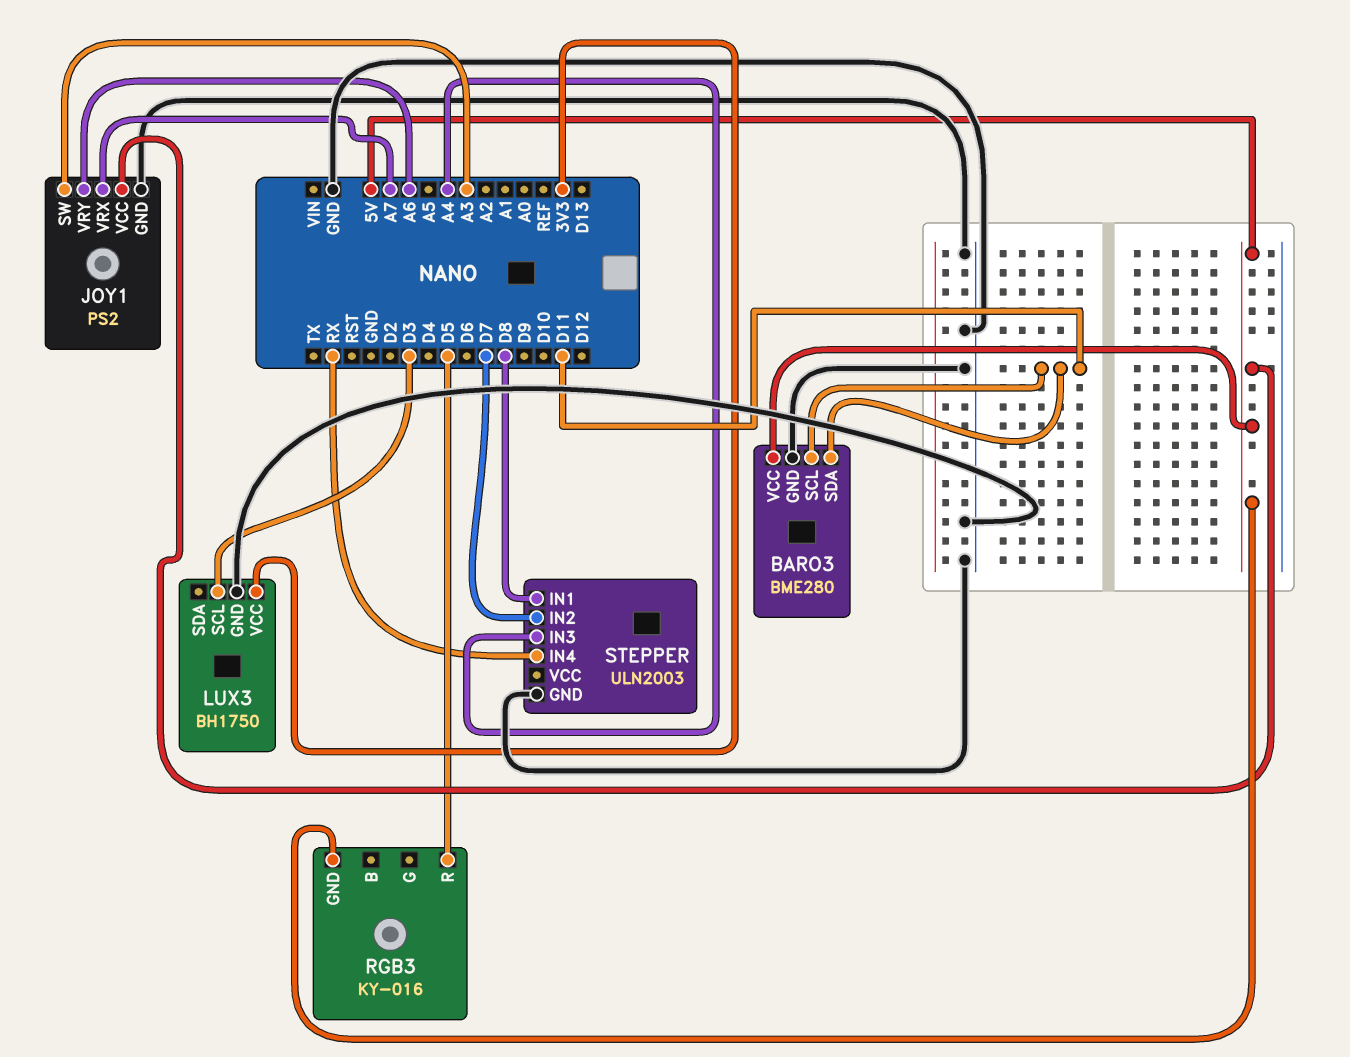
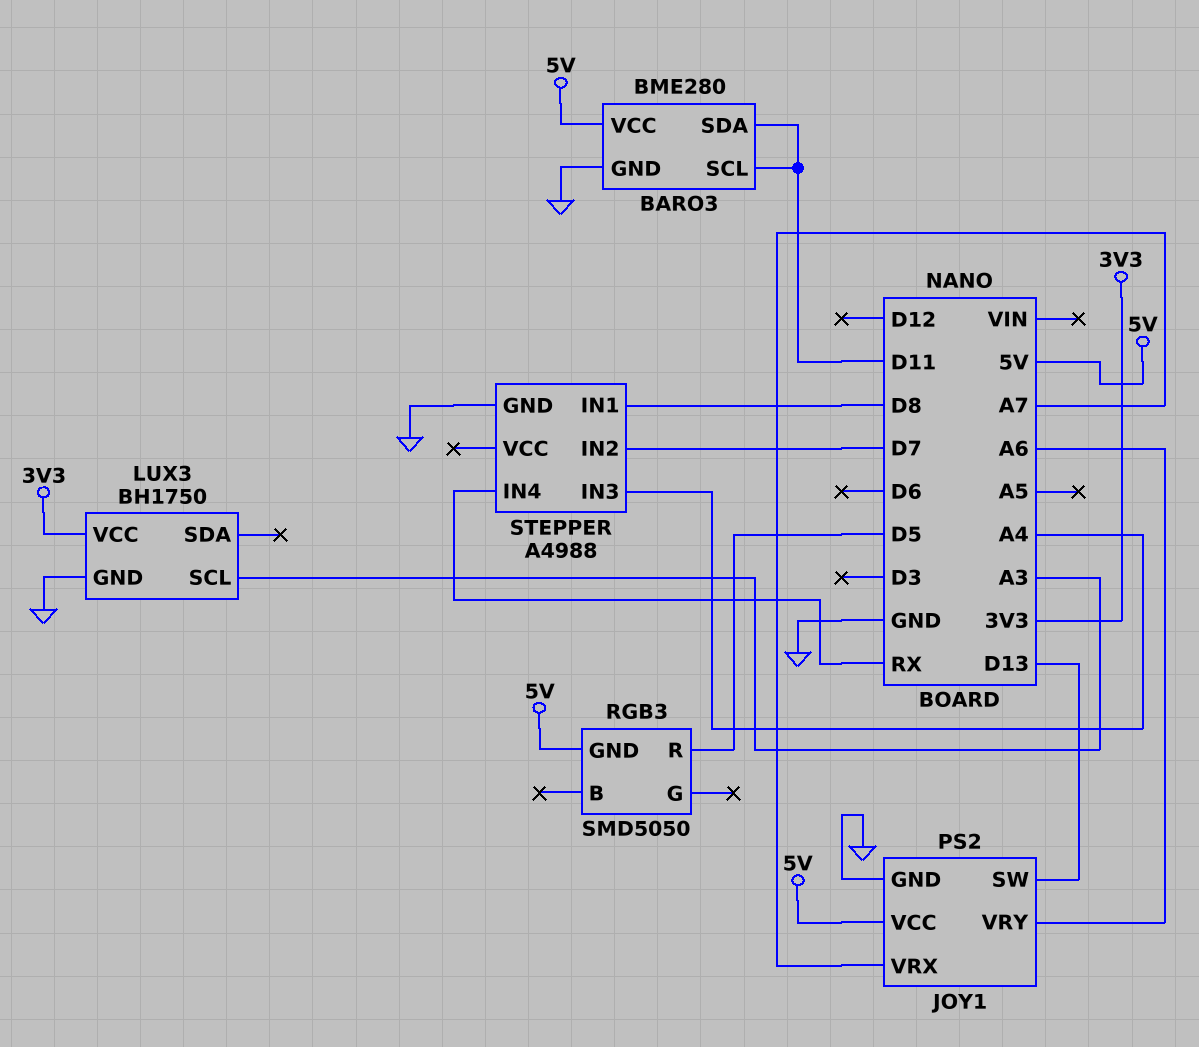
JOY1 pin SW: A3 -> D13
LUX3 pin SCL: D3 -> A3
RGB3: KY-016 -> SMD5050
STEPPER: ULN2003 -> A4988

